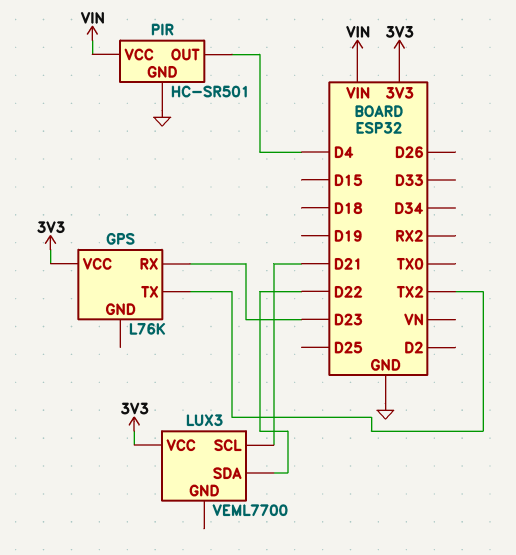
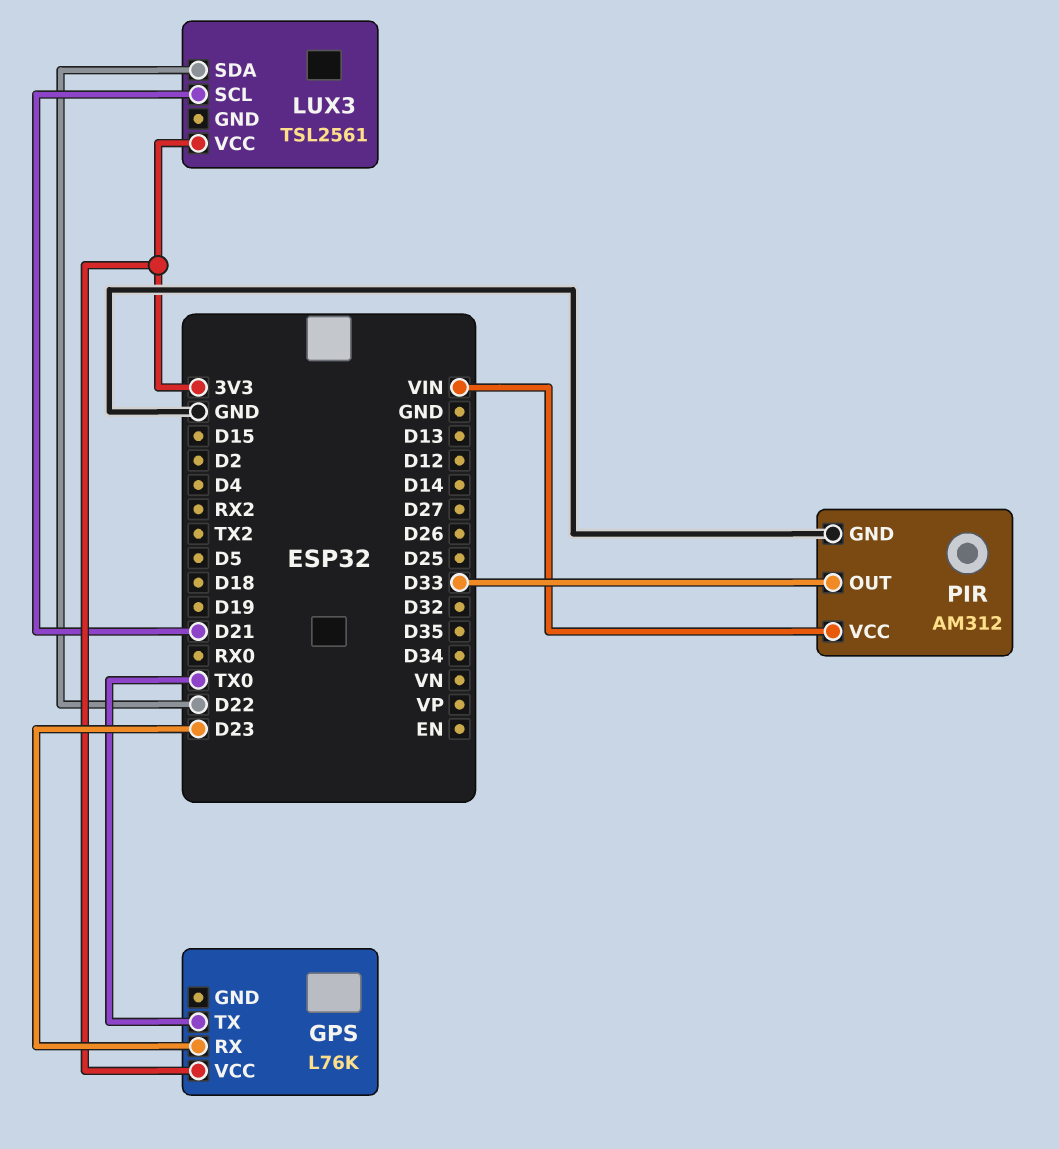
GPS pin TX: TX2 -> TX0
LUX3: VEML7700 -> TSL2561
PIR: HC-SR501 -> AM312
PIR pin OUT: D4 -> D33

